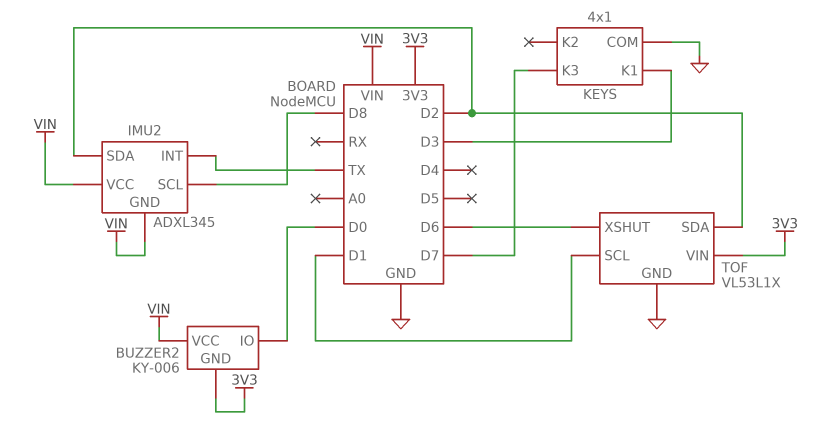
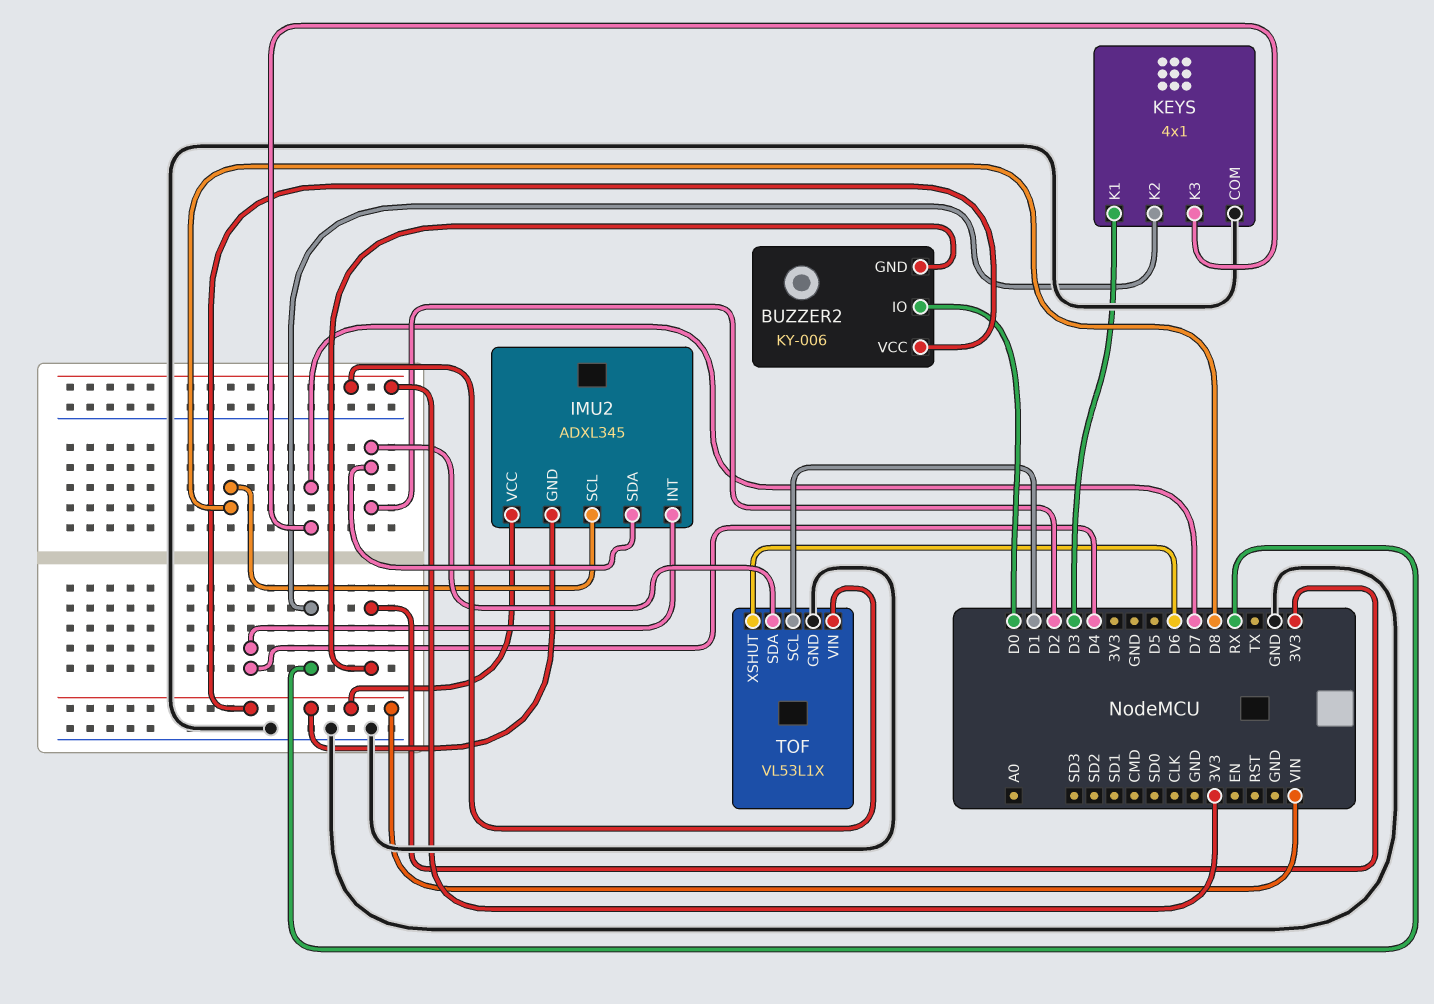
IMU2 pin INT: TX -> D4
KEYS pin K2: none -> RX

